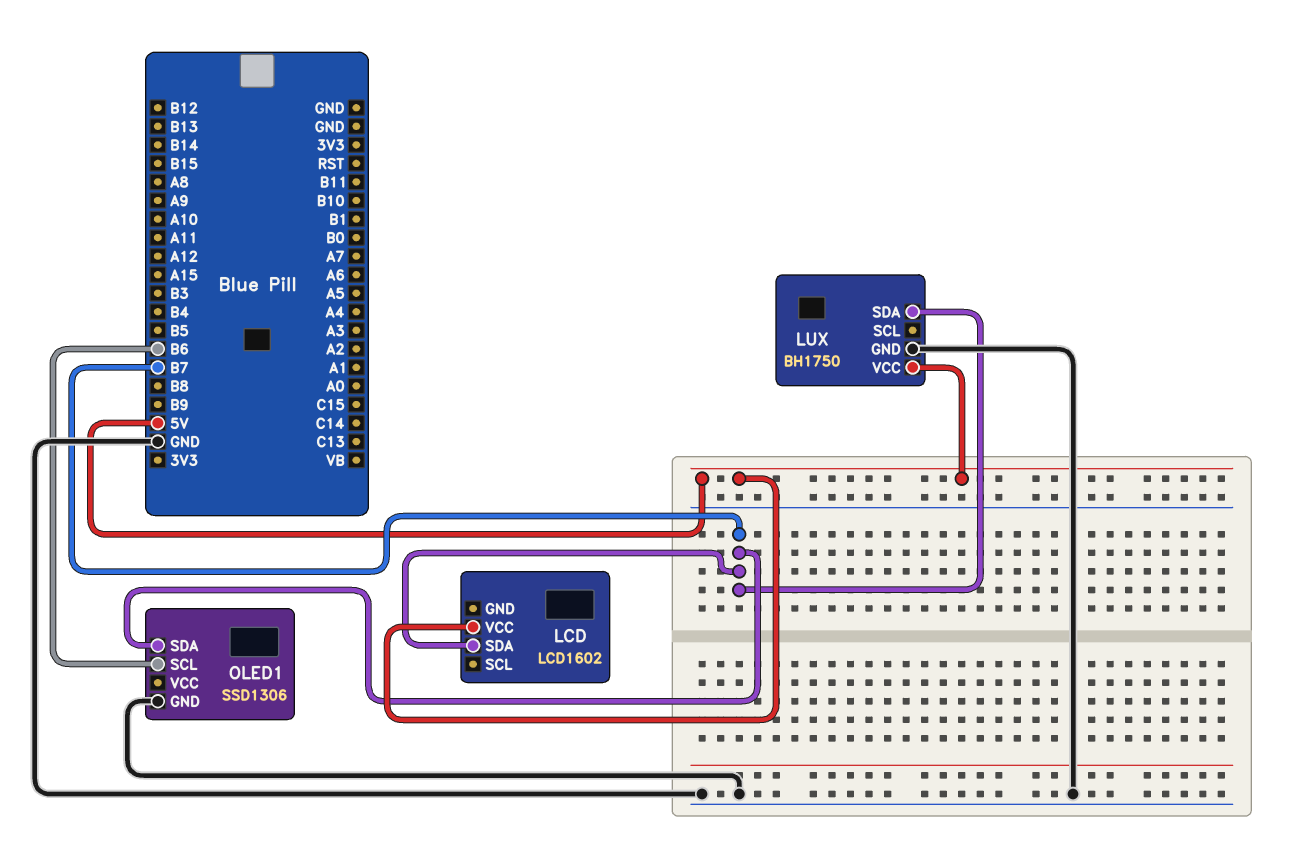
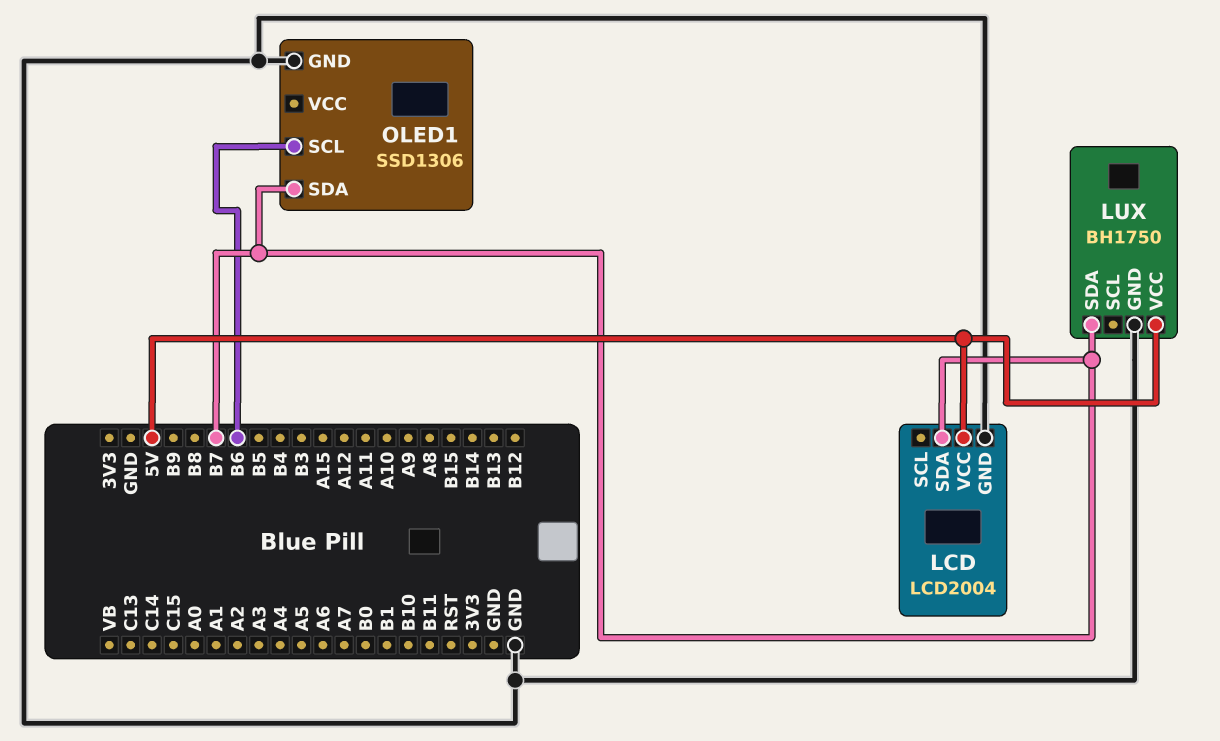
LCD: LCD1602 -> LCD2004
LCD pin GND: none -> GND

